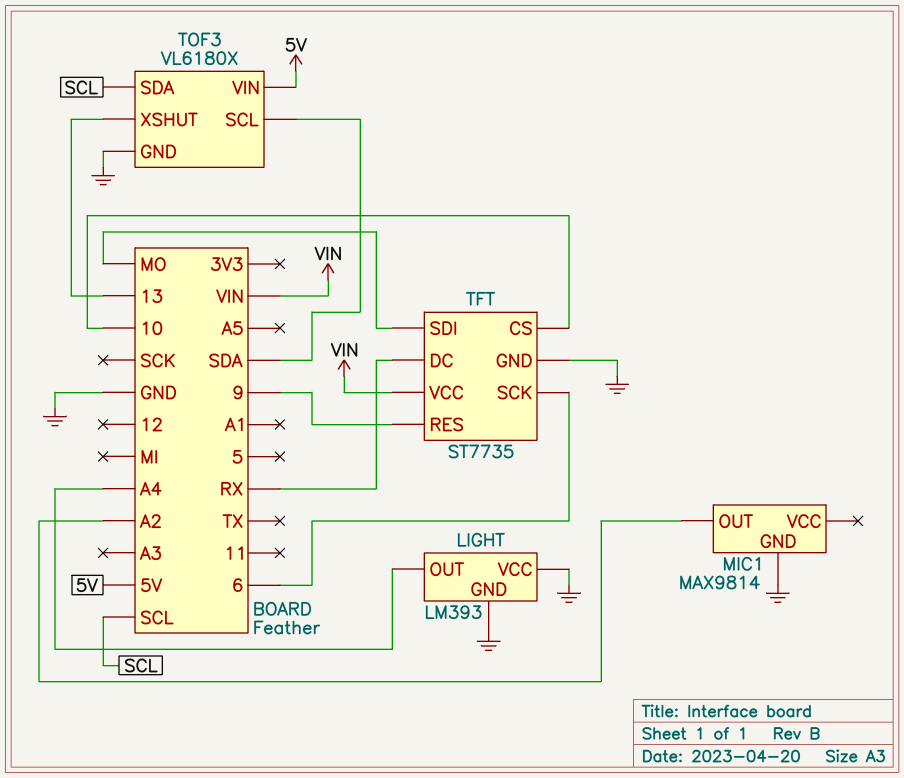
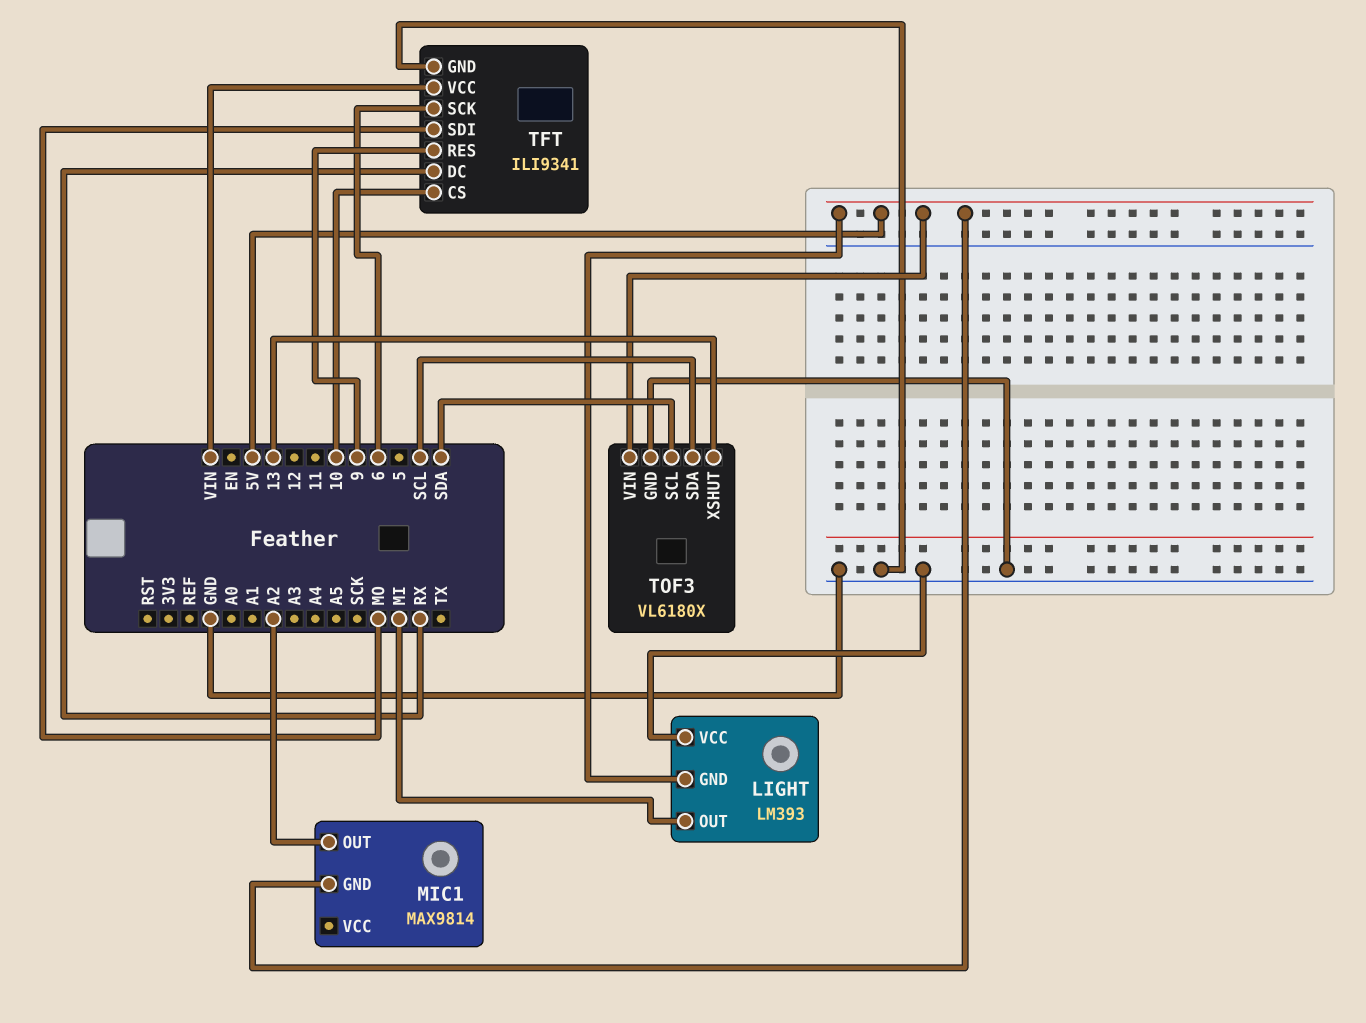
LIGHT pin GND: GND -> 5V
LIGHT pin OUT: A4 -> MI
MIC1 pin GND: GND -> 5V
TFT: ST7735 -> ILI9341

